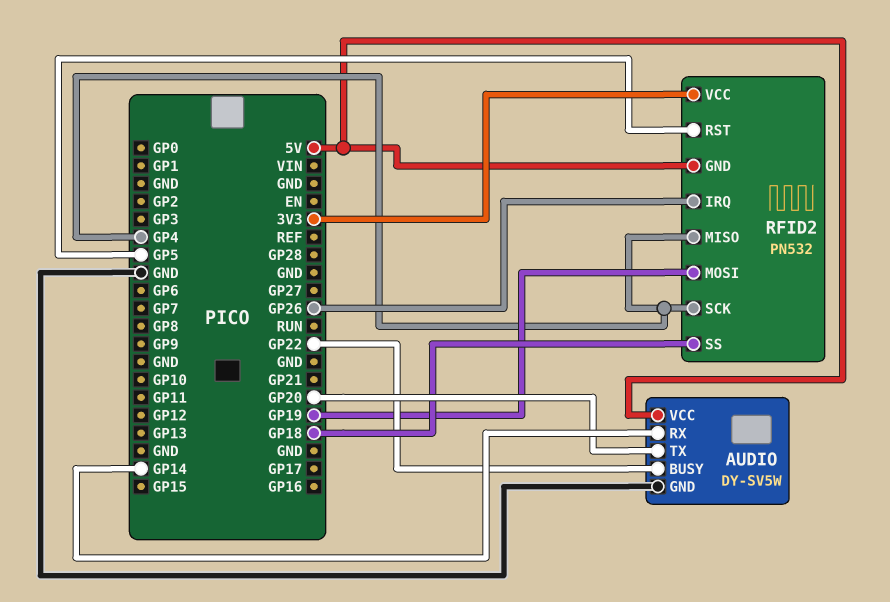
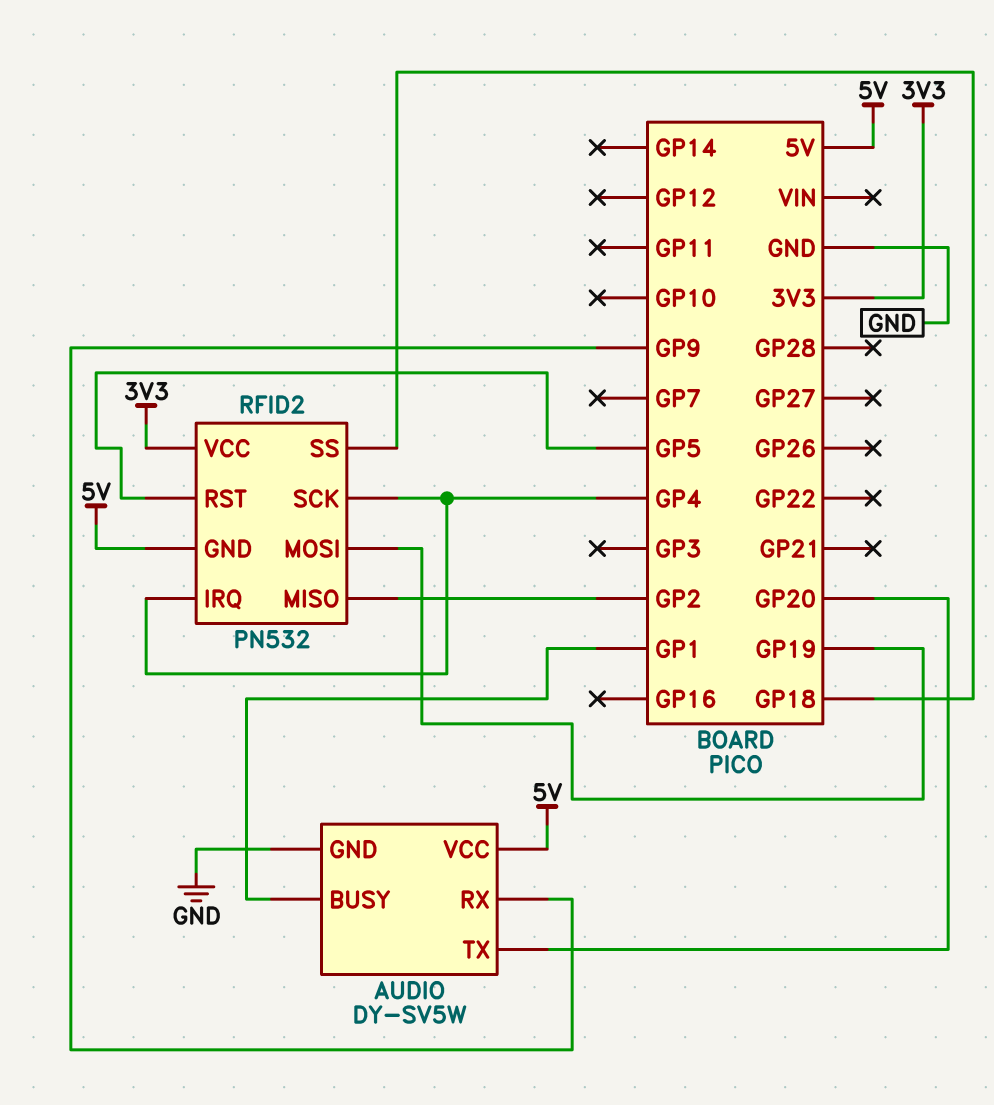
AUDIO pin BUSY: GP22 -> GP1
AUDIO pin RX: GP14 -> GP9
RFID2 pin IRQ: GP26 -> GP4
RFID2 pin MISO: GP4 -> GP2

